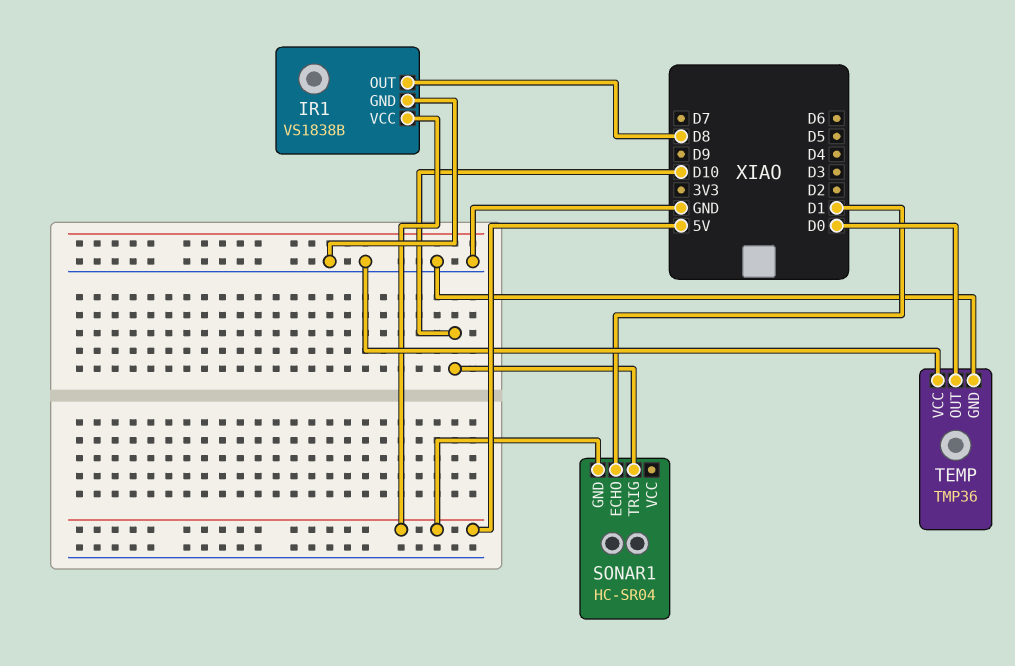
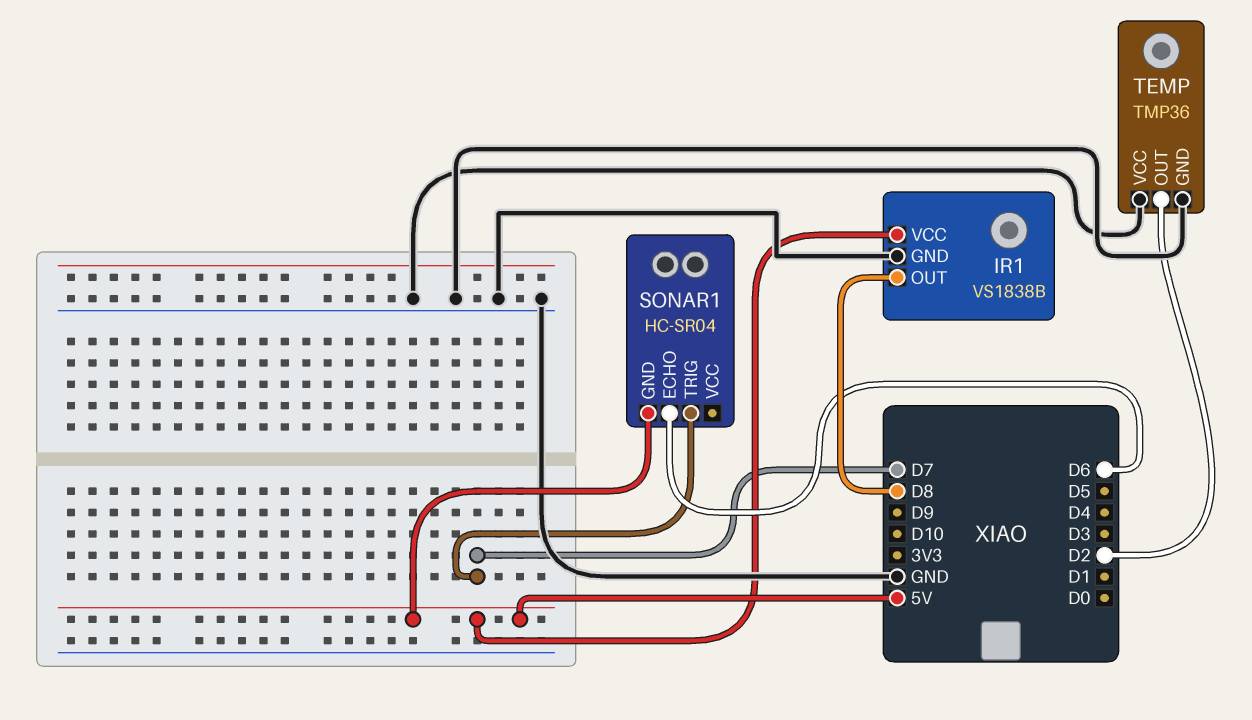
SONAR1 pin ECHO: D1 -> D6
SONAR1 pin TRIG: D10 -> D7
TEMP pin OUT: D0 -> D2

